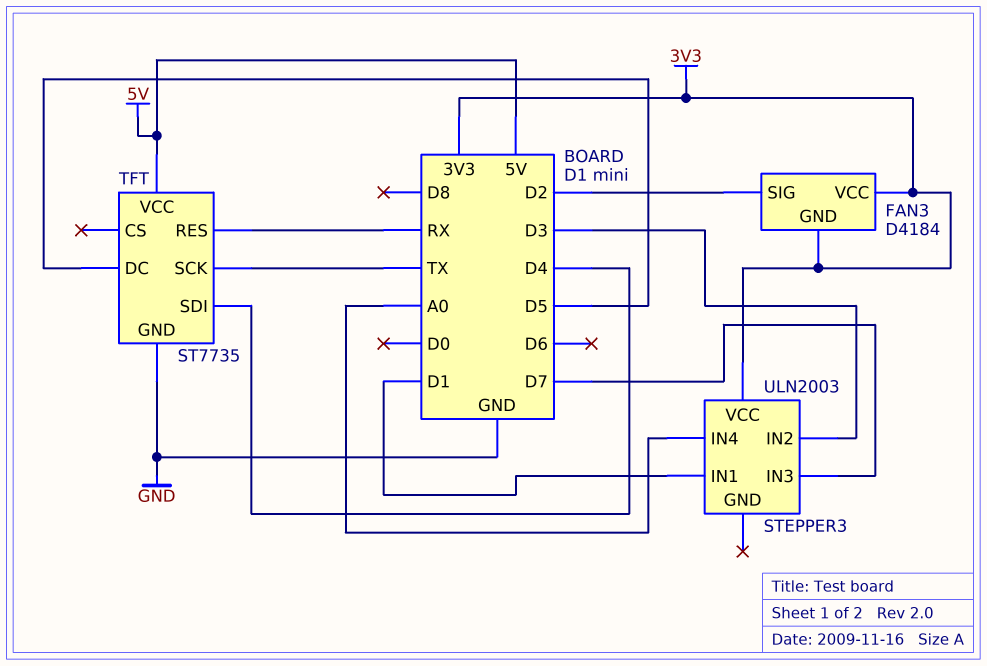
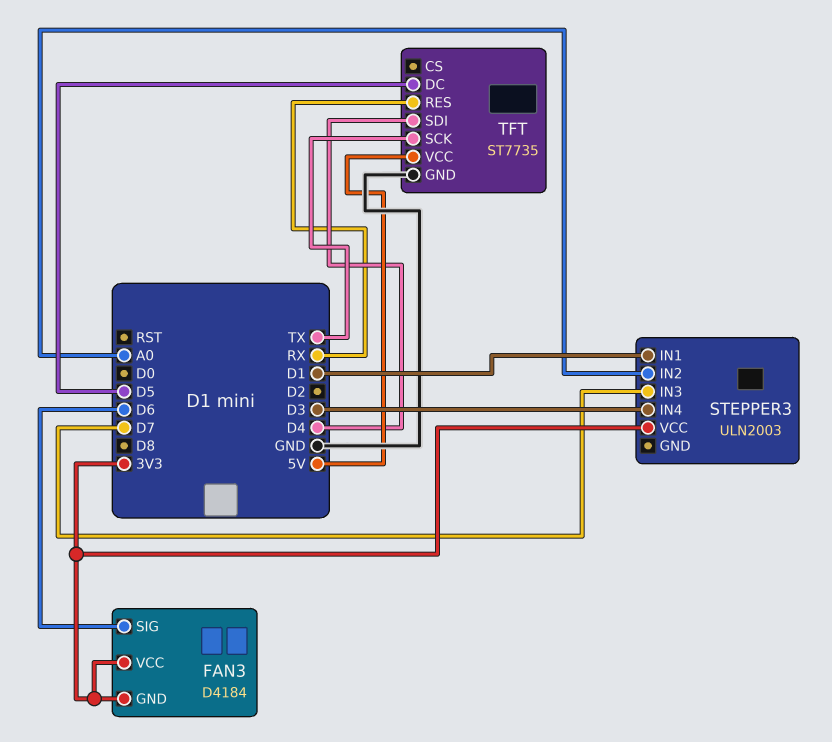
FAN3 pin SIG: D2 -> D6
STEPPER3 pin IN2: D3 -> A0
STEPPER3 pin IN4: A0 -> D3

